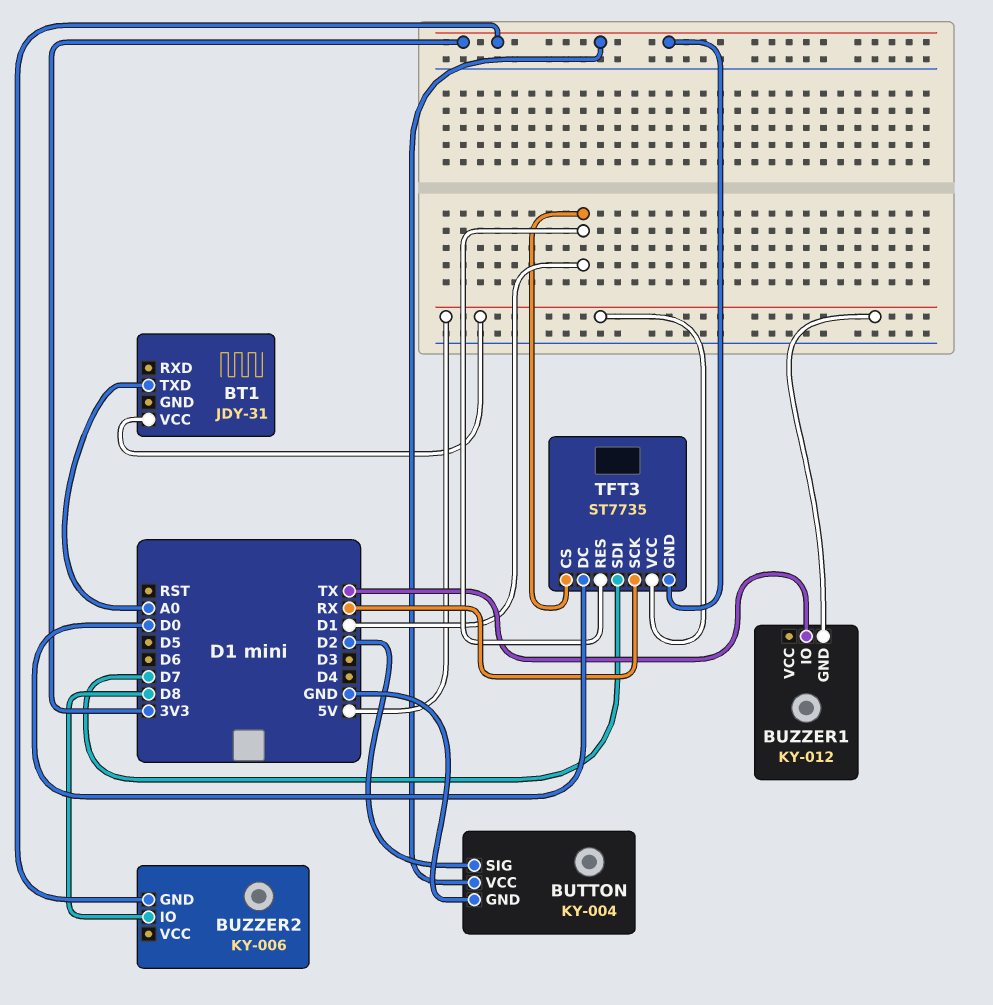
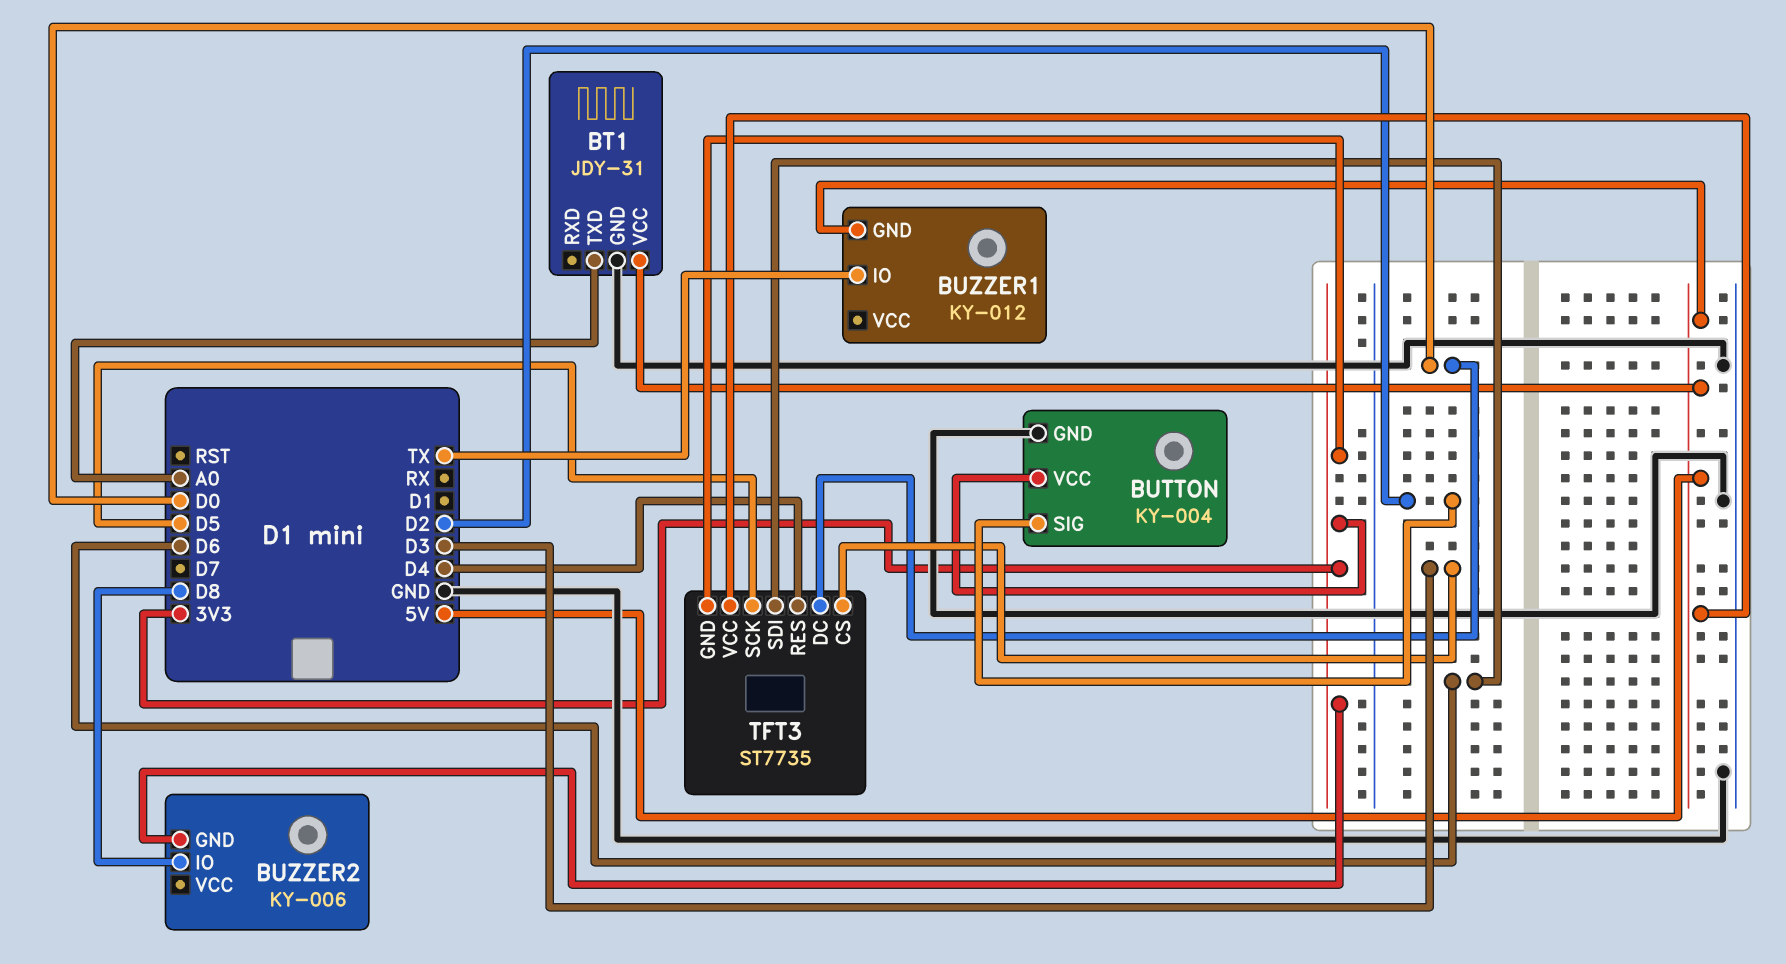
BT1 pin GND: none -> GND
TFT3 pin CS: D1 -> D3
TFT3 pin RES: D1 -> D4
TFT3 pin SCK: RX -> D5
TFT3 pin SDI: D7 -> D6

